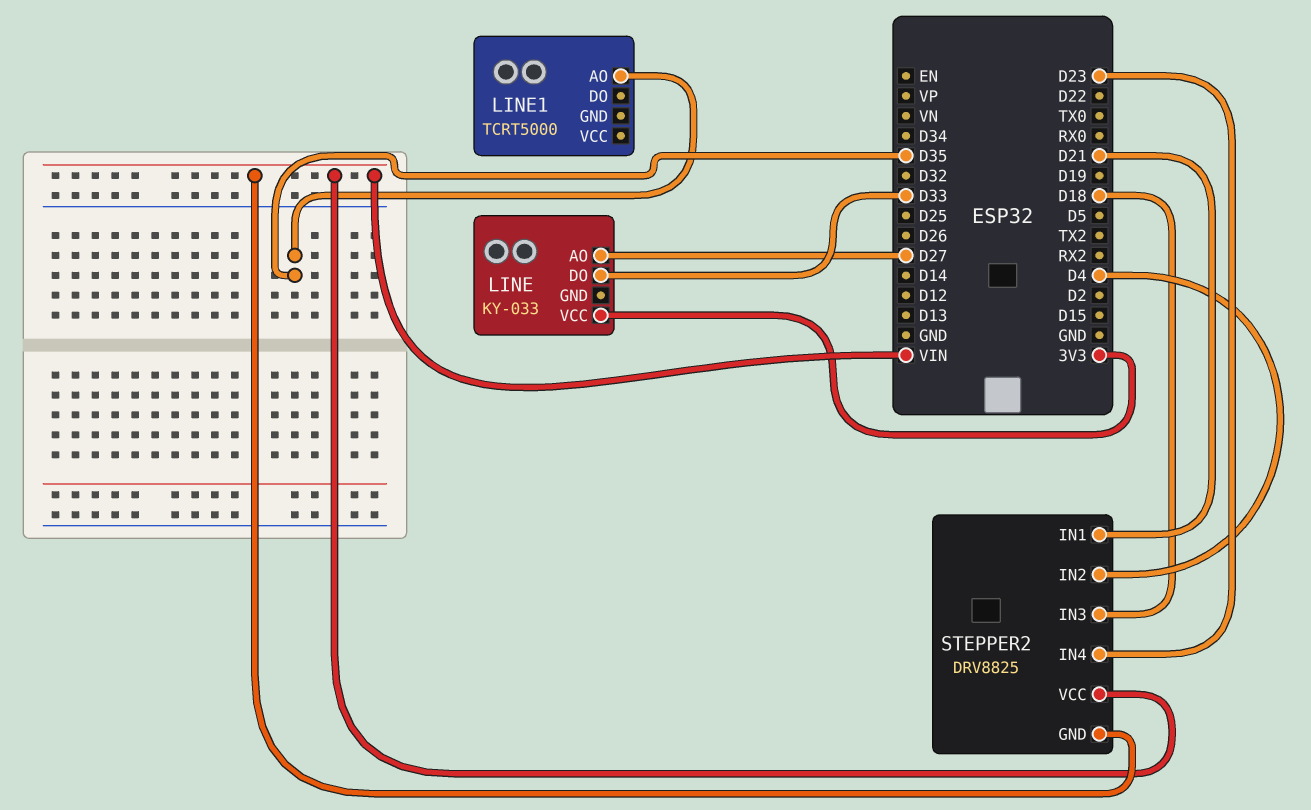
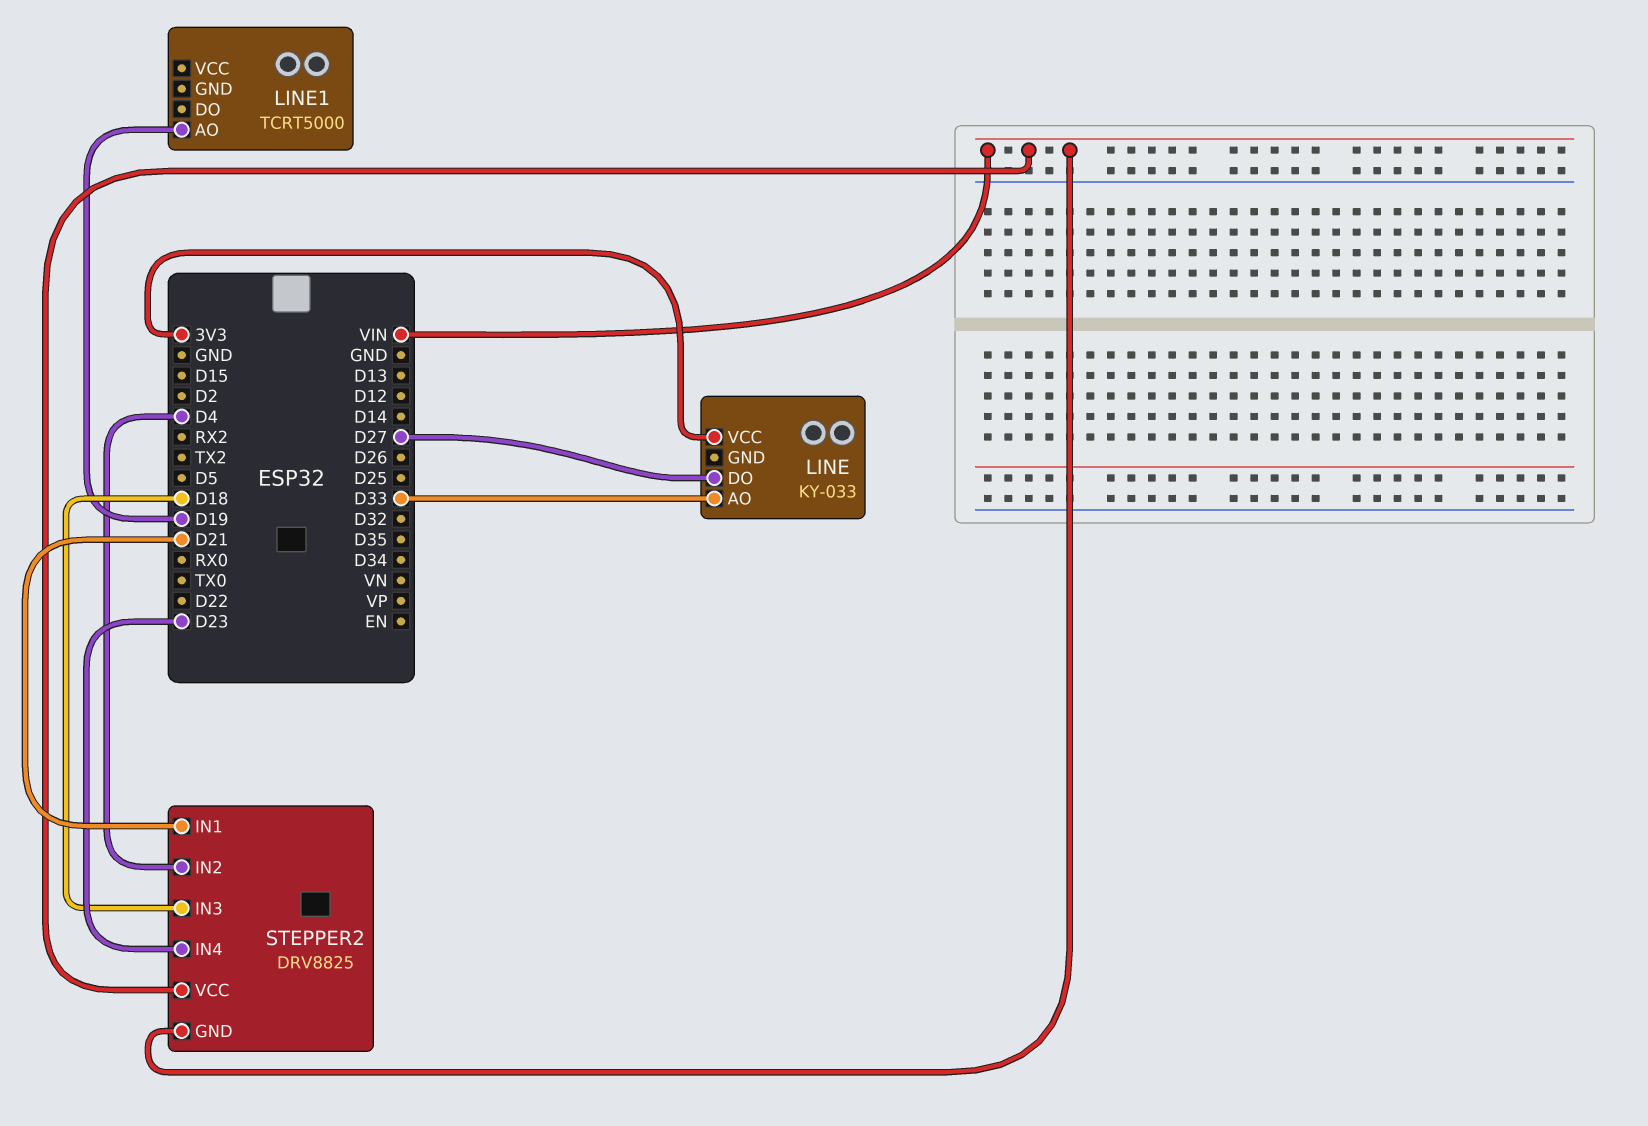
LINE pin AO: D27 -> D33
LINE pin DO: D33 -> D27
LINE1 pin AO: D35 -> D19

